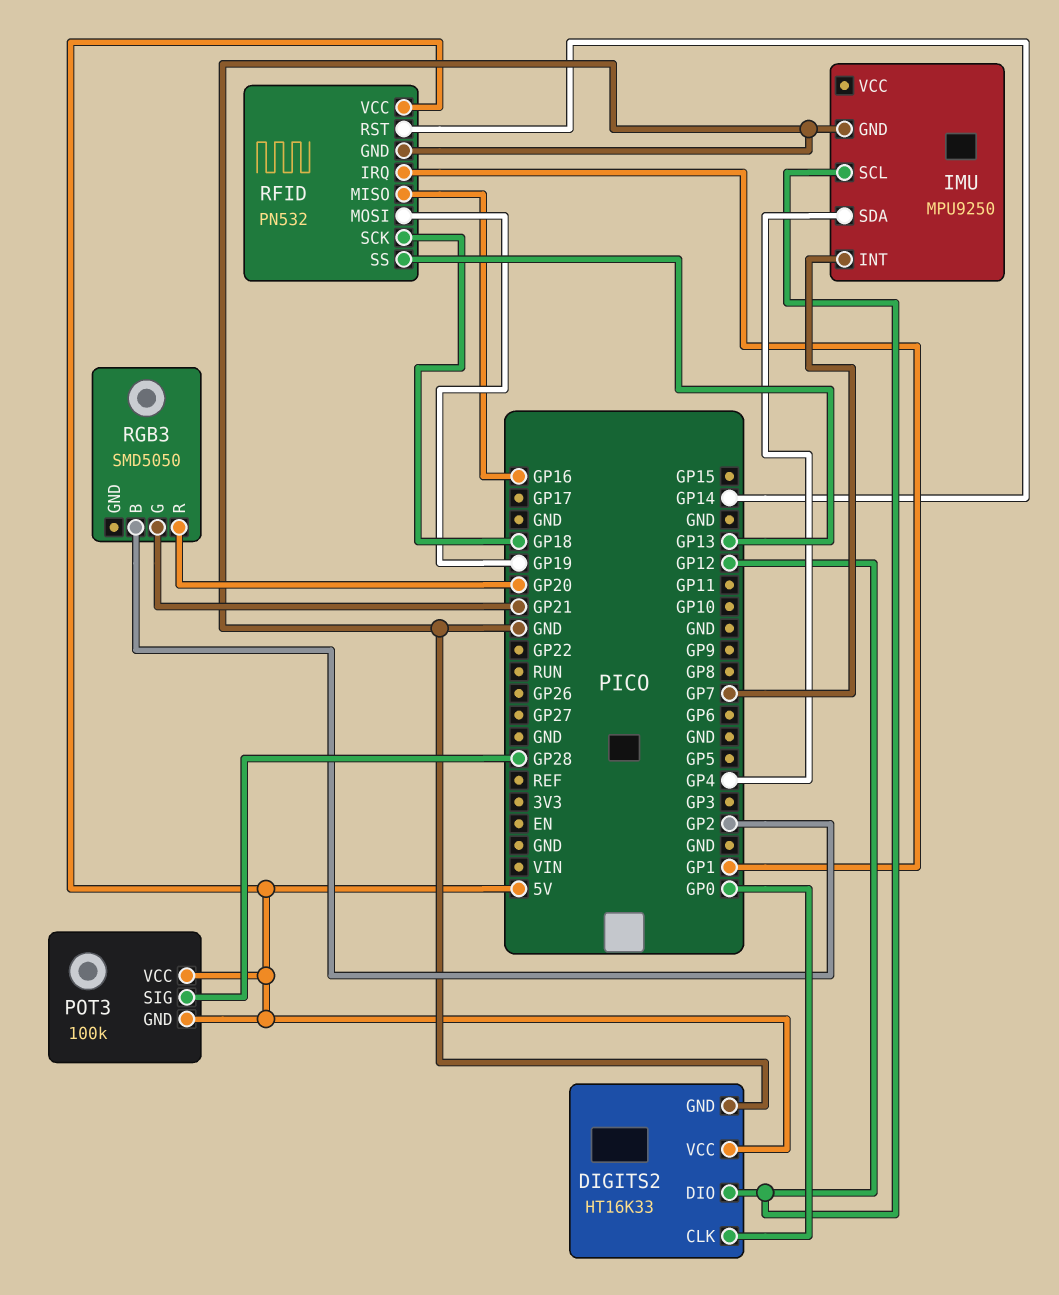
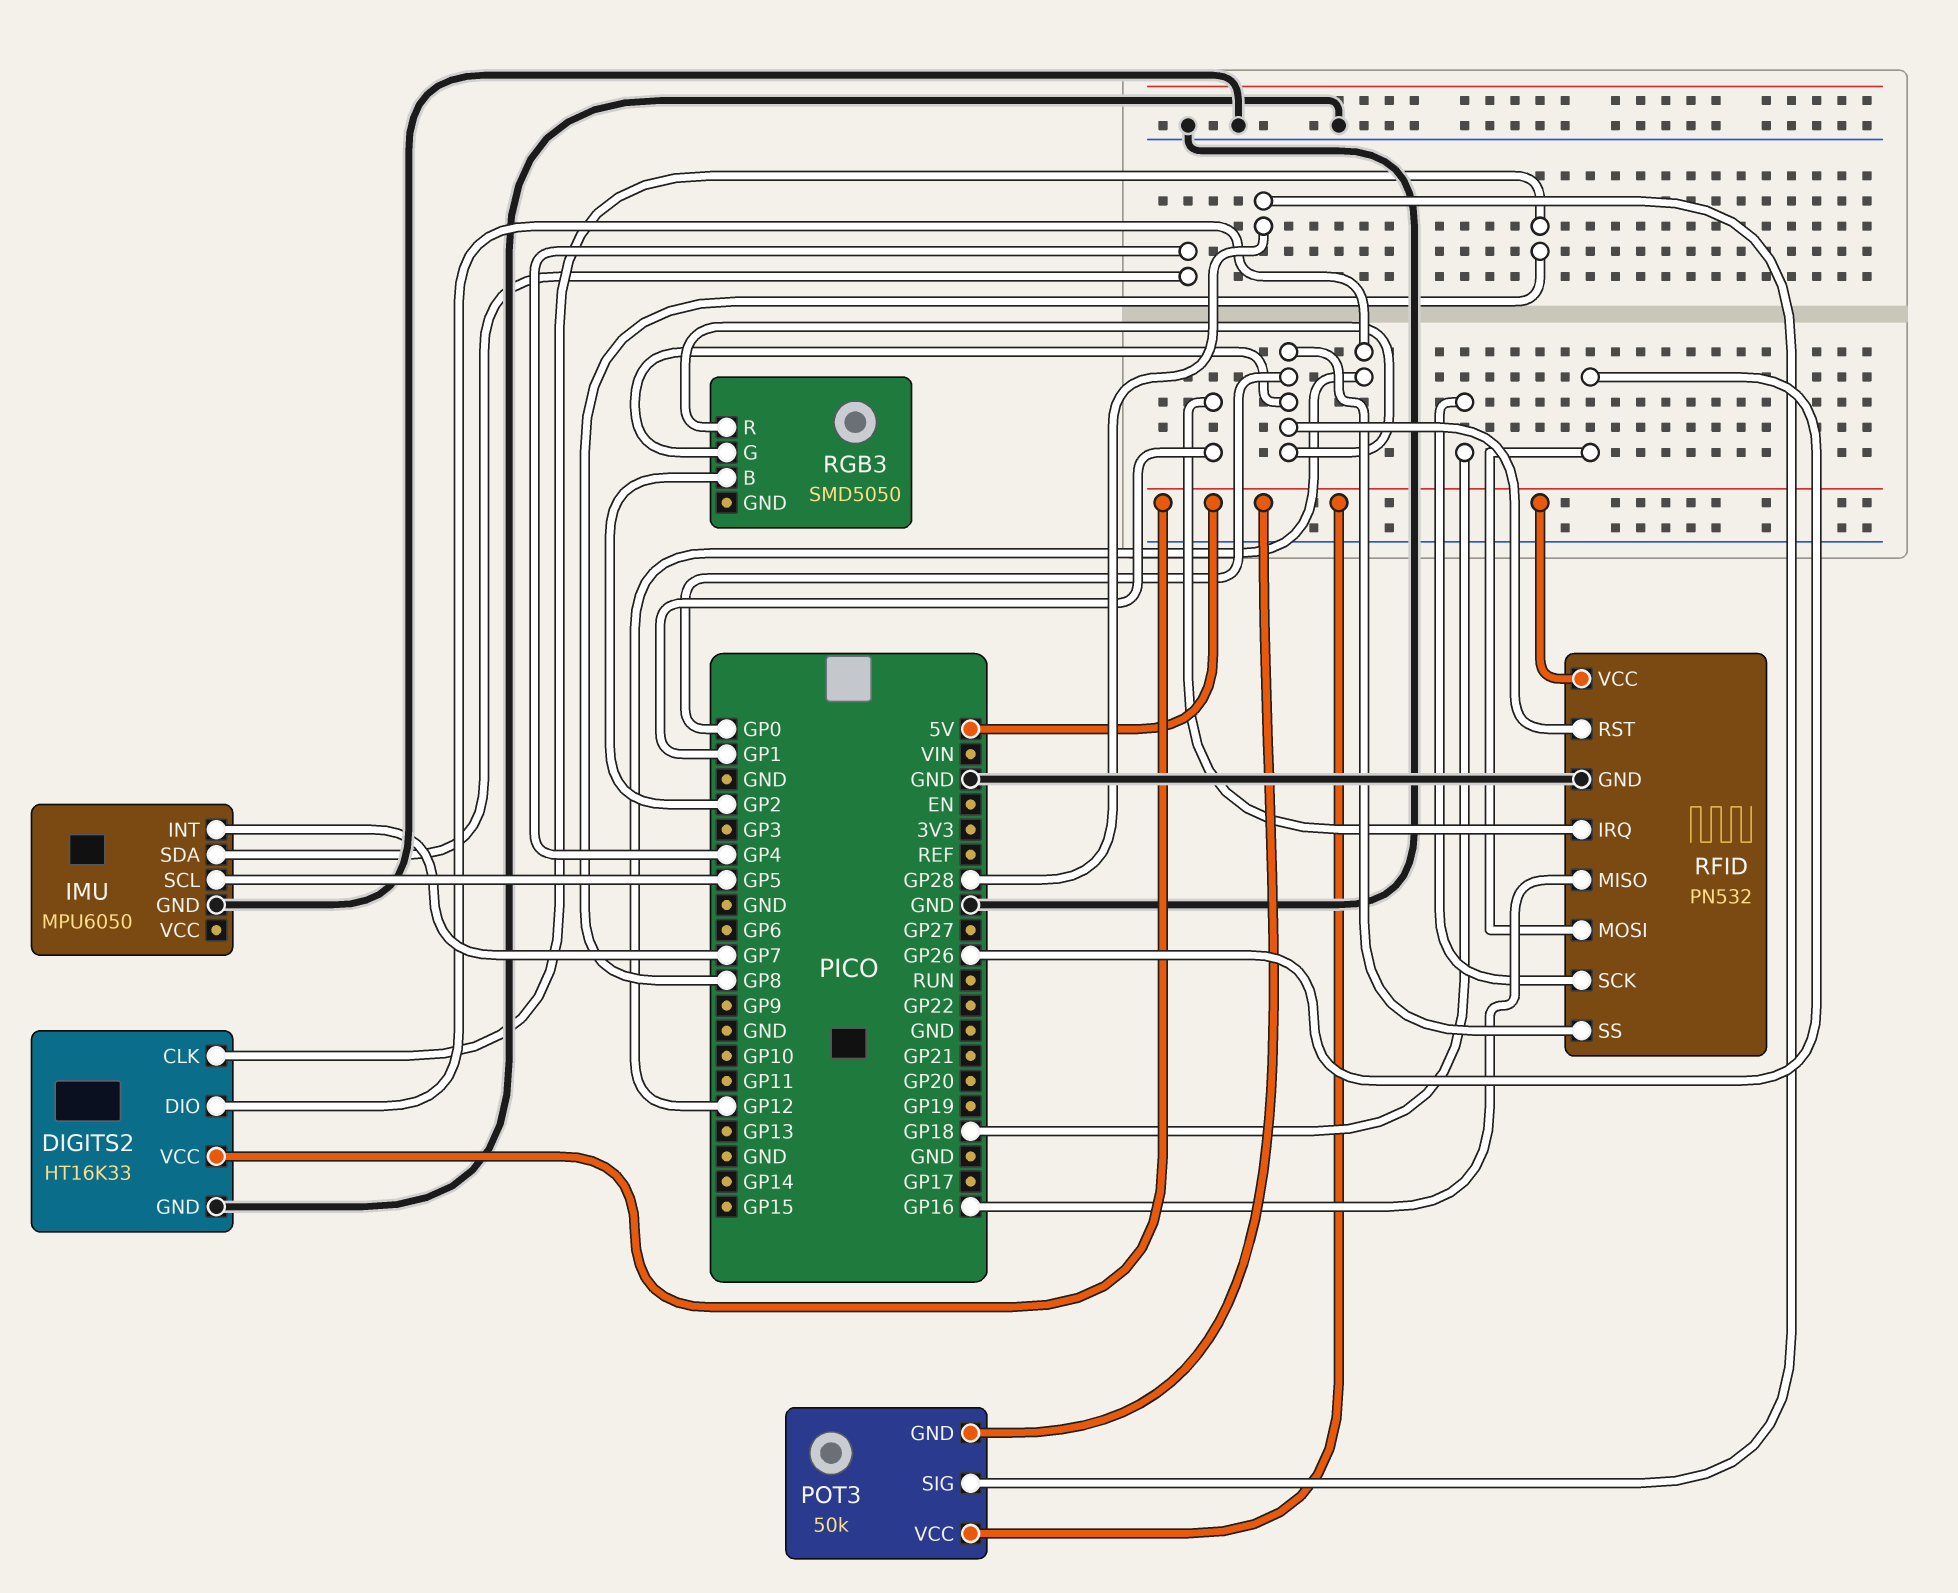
DIGITS2 pin CLK: GP0 -> GP8
IMU: MPU9250 -> MPU6050
IMU pin SCL: GP12 -> GP5
POT3: 100k -> 50k
RFID pin MOSI: GP19 -> GP26
RFID pin RST: GP14 -> GP0
RFID pin SS: GP13 -> GP0
RGB3 pin G: GP21 -> GP0
RGB3 pin R: GP20 -> GP0

